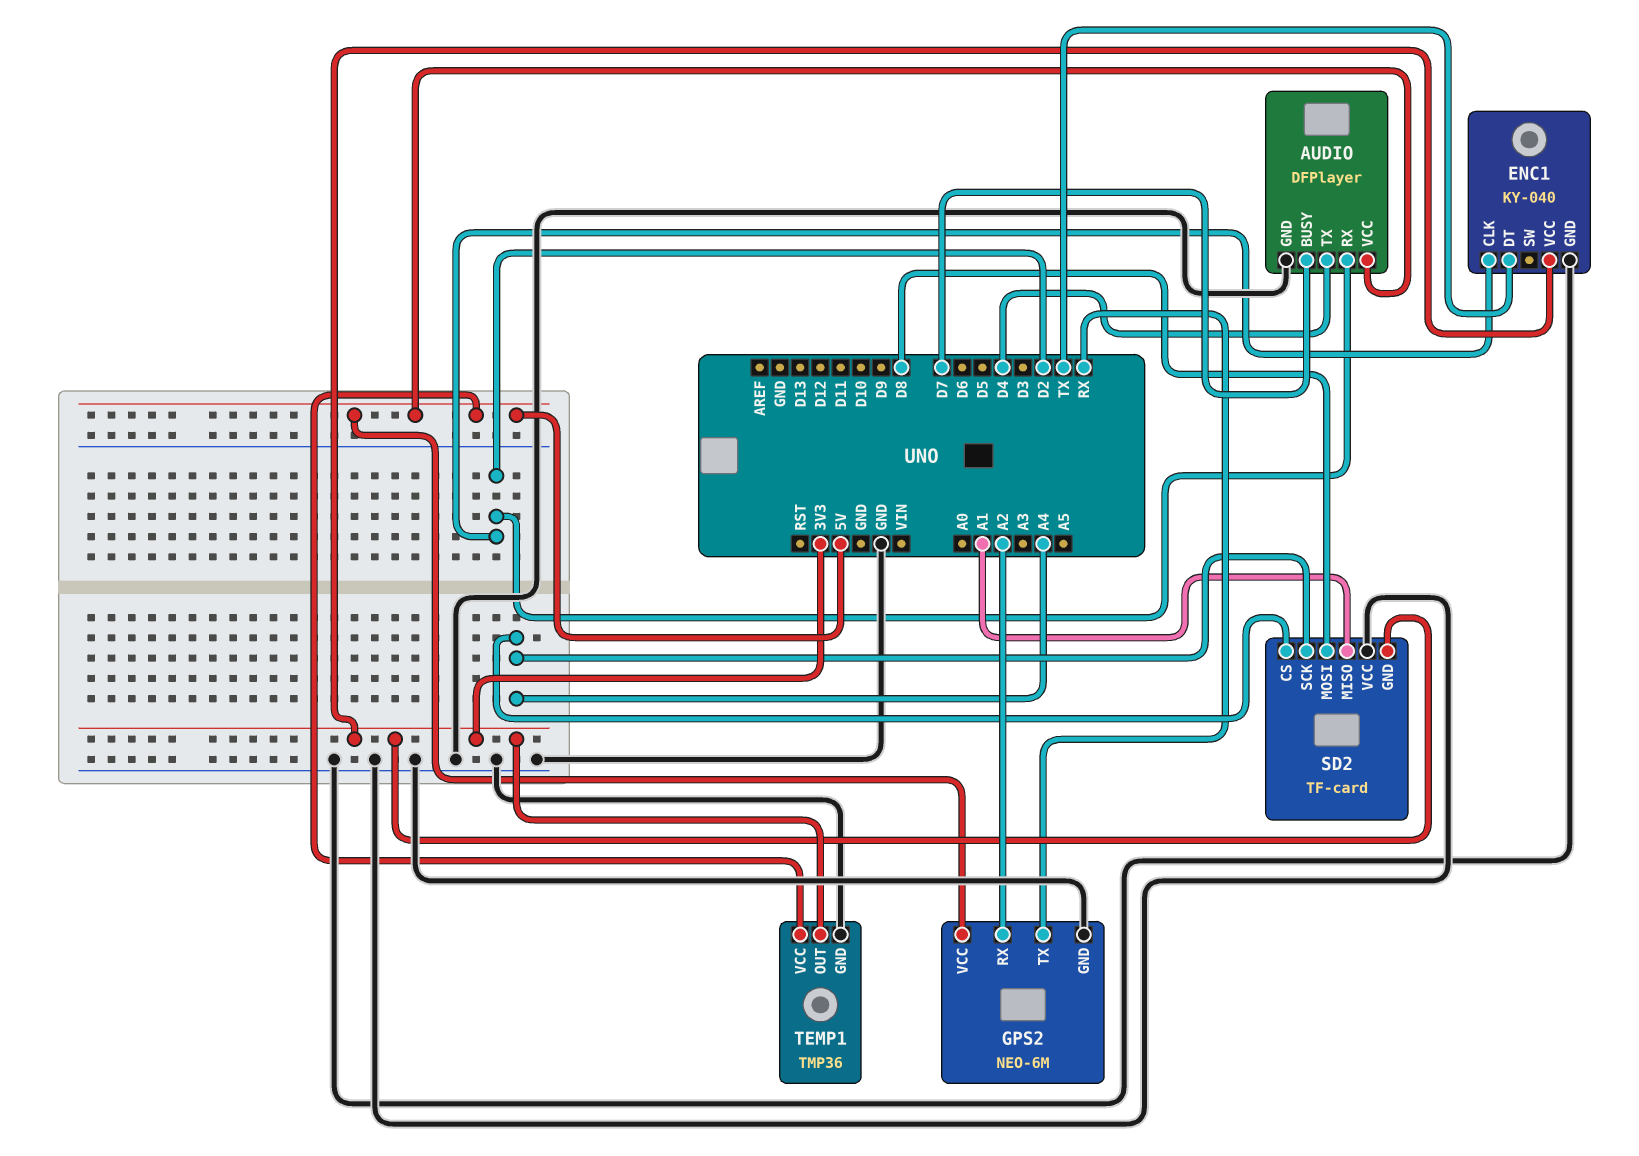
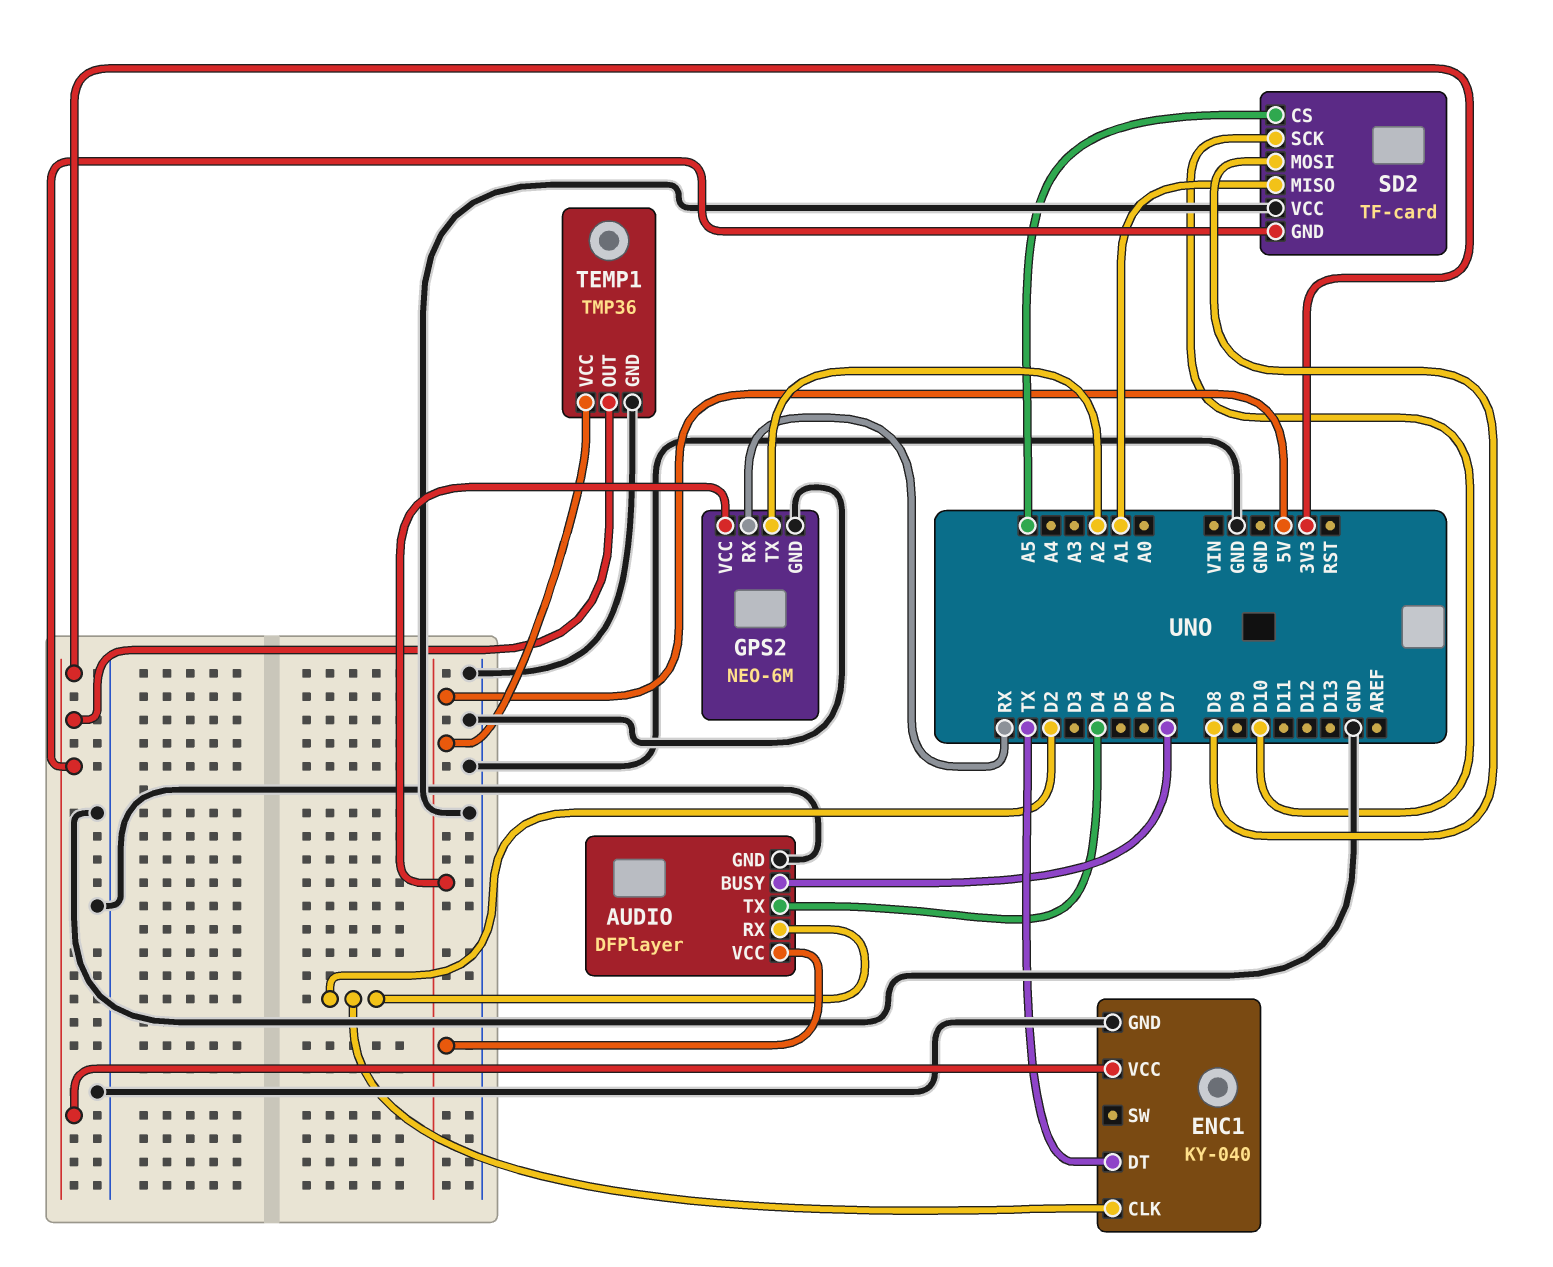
GPS2 pin RX: A2 -> RX
GPS2 pin TX: RX -> A2
SD2 pin CS: A4 -> A5
SD2 pin SCK: A4 -> D10

